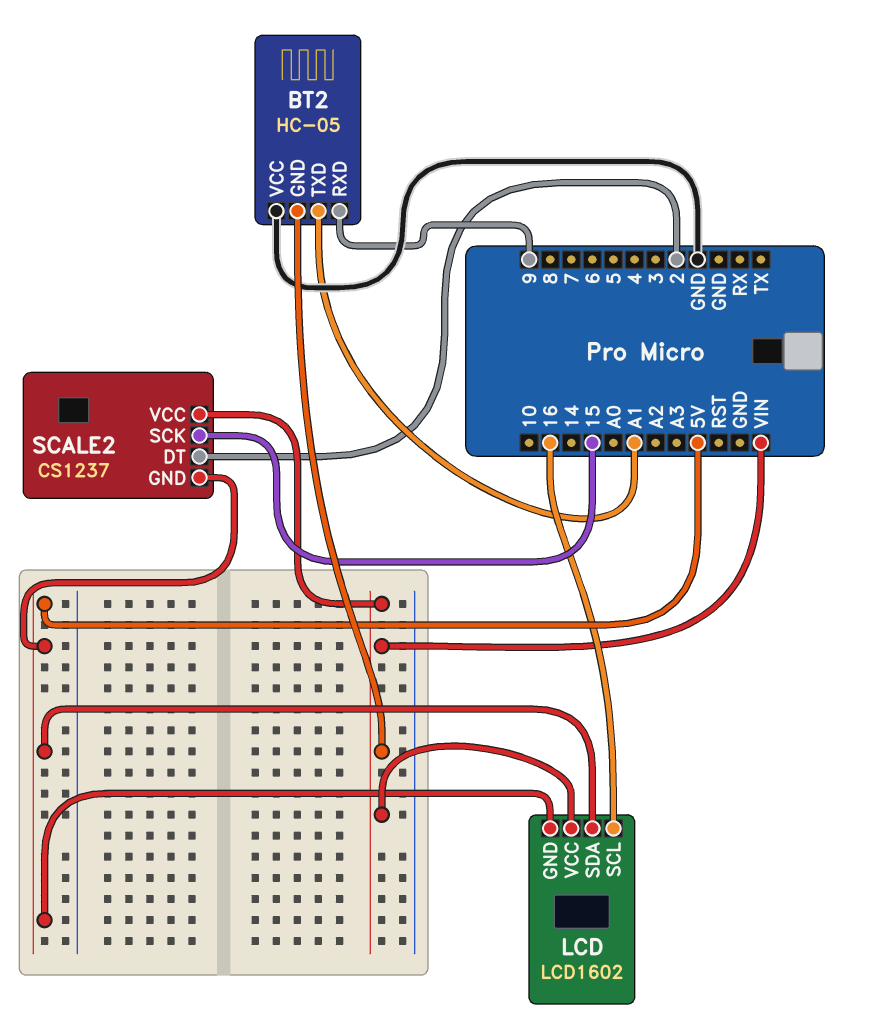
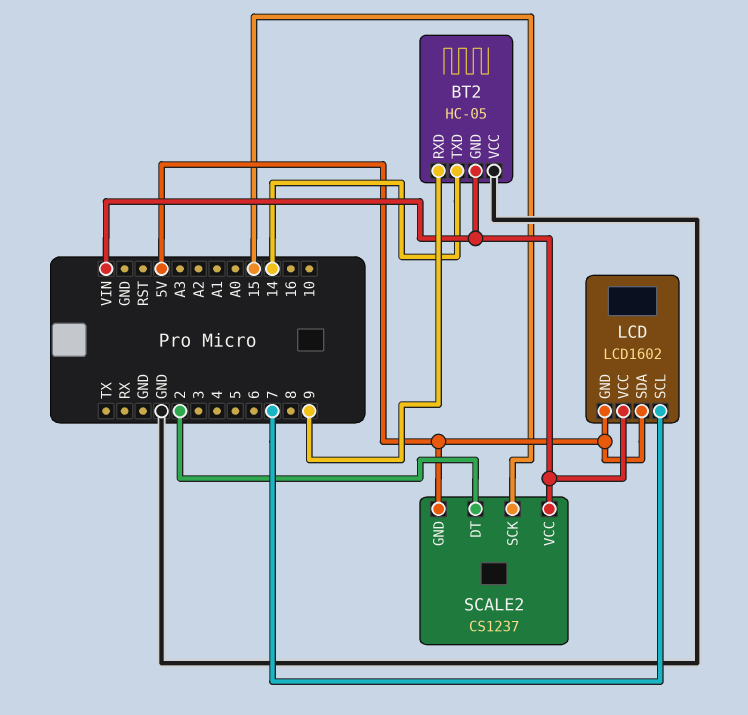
BT2 pin TXD: A1 -> 14
LCD pin SCL: 16 -> 7

